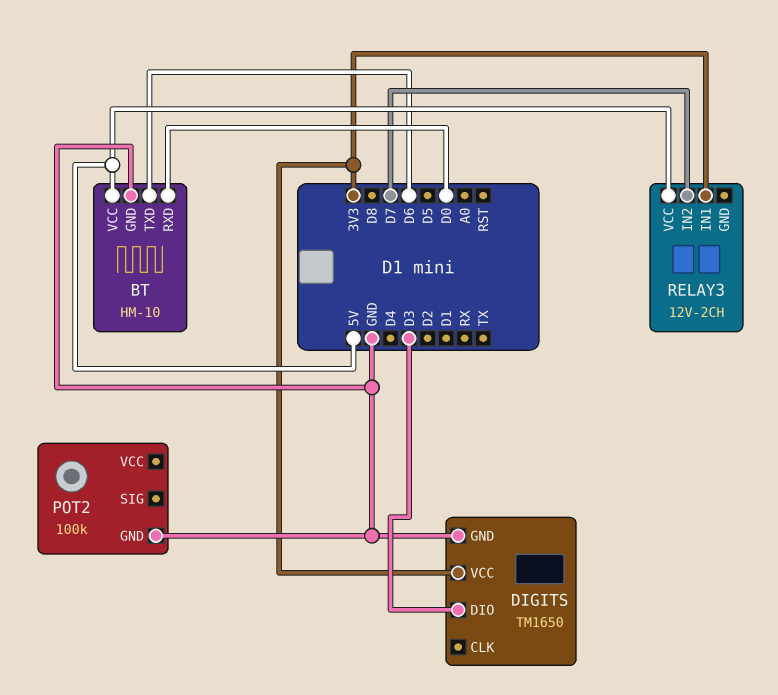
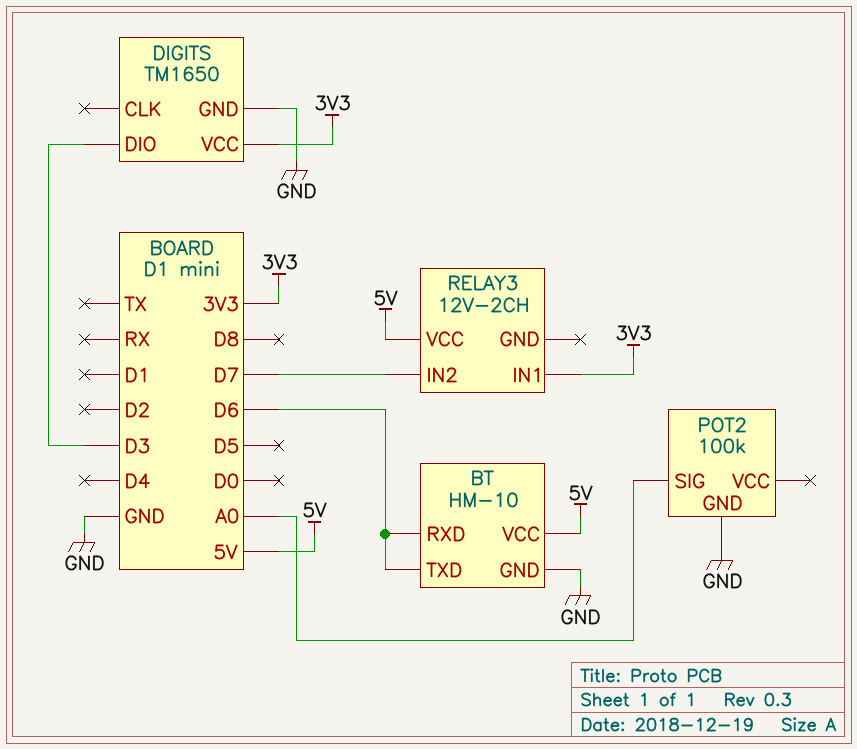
BT pin RXD: D0 -> D6
POT2 pin SIG: none -> A0

